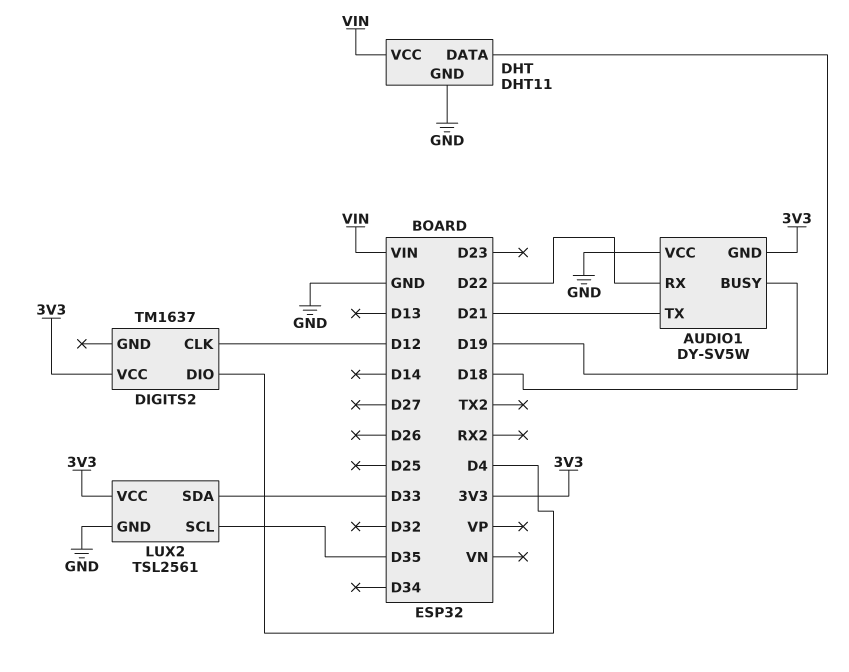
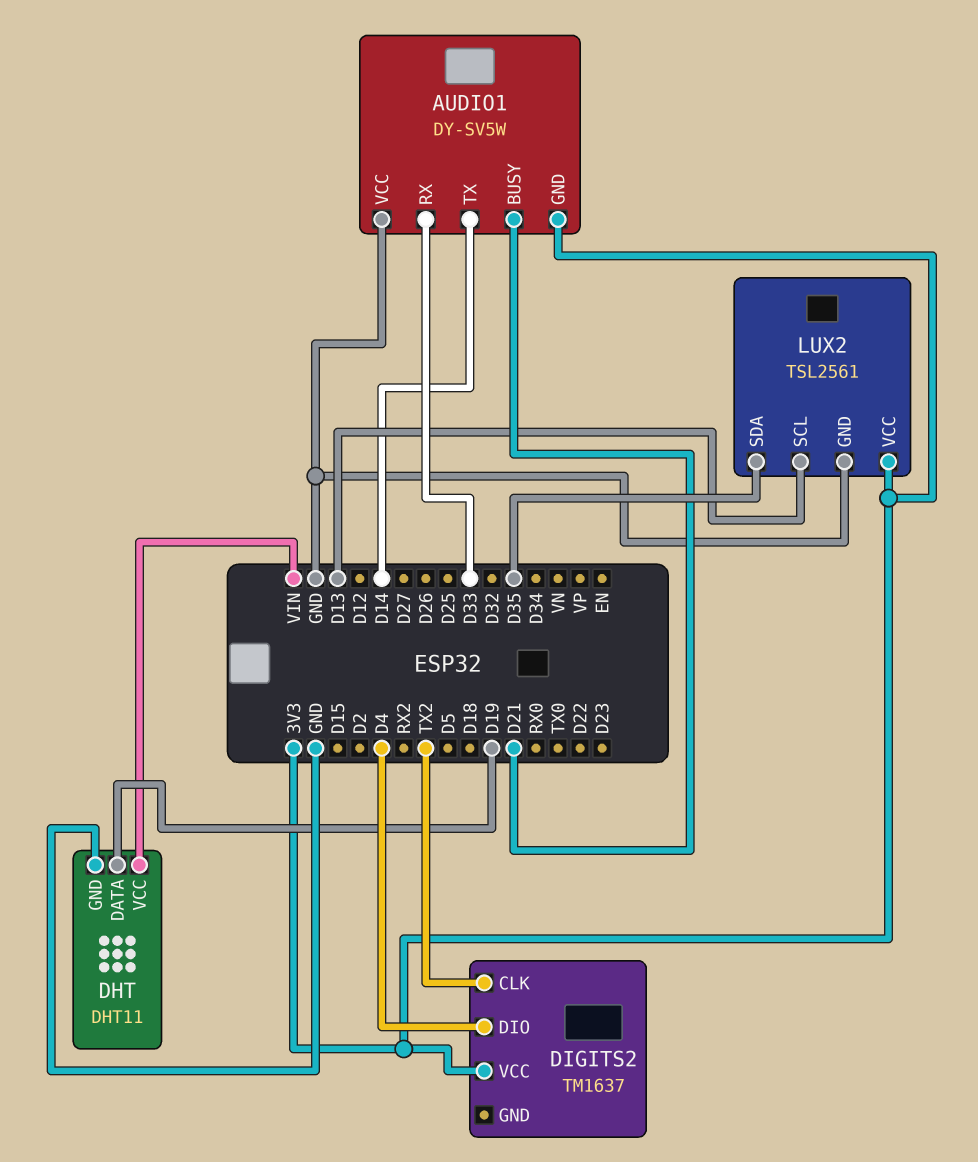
AUDIO1 pin BUSY: D18 -> D21
AUDIO1 pin RX: D22 -> D33
AUDIO1 pin TX: D21 -> D14
DIGITS2 pin CLK: D12 -> TX2
LUX2 pin SCL: D35 -> D13
LUX2 pin SDA: D33 -> D35

